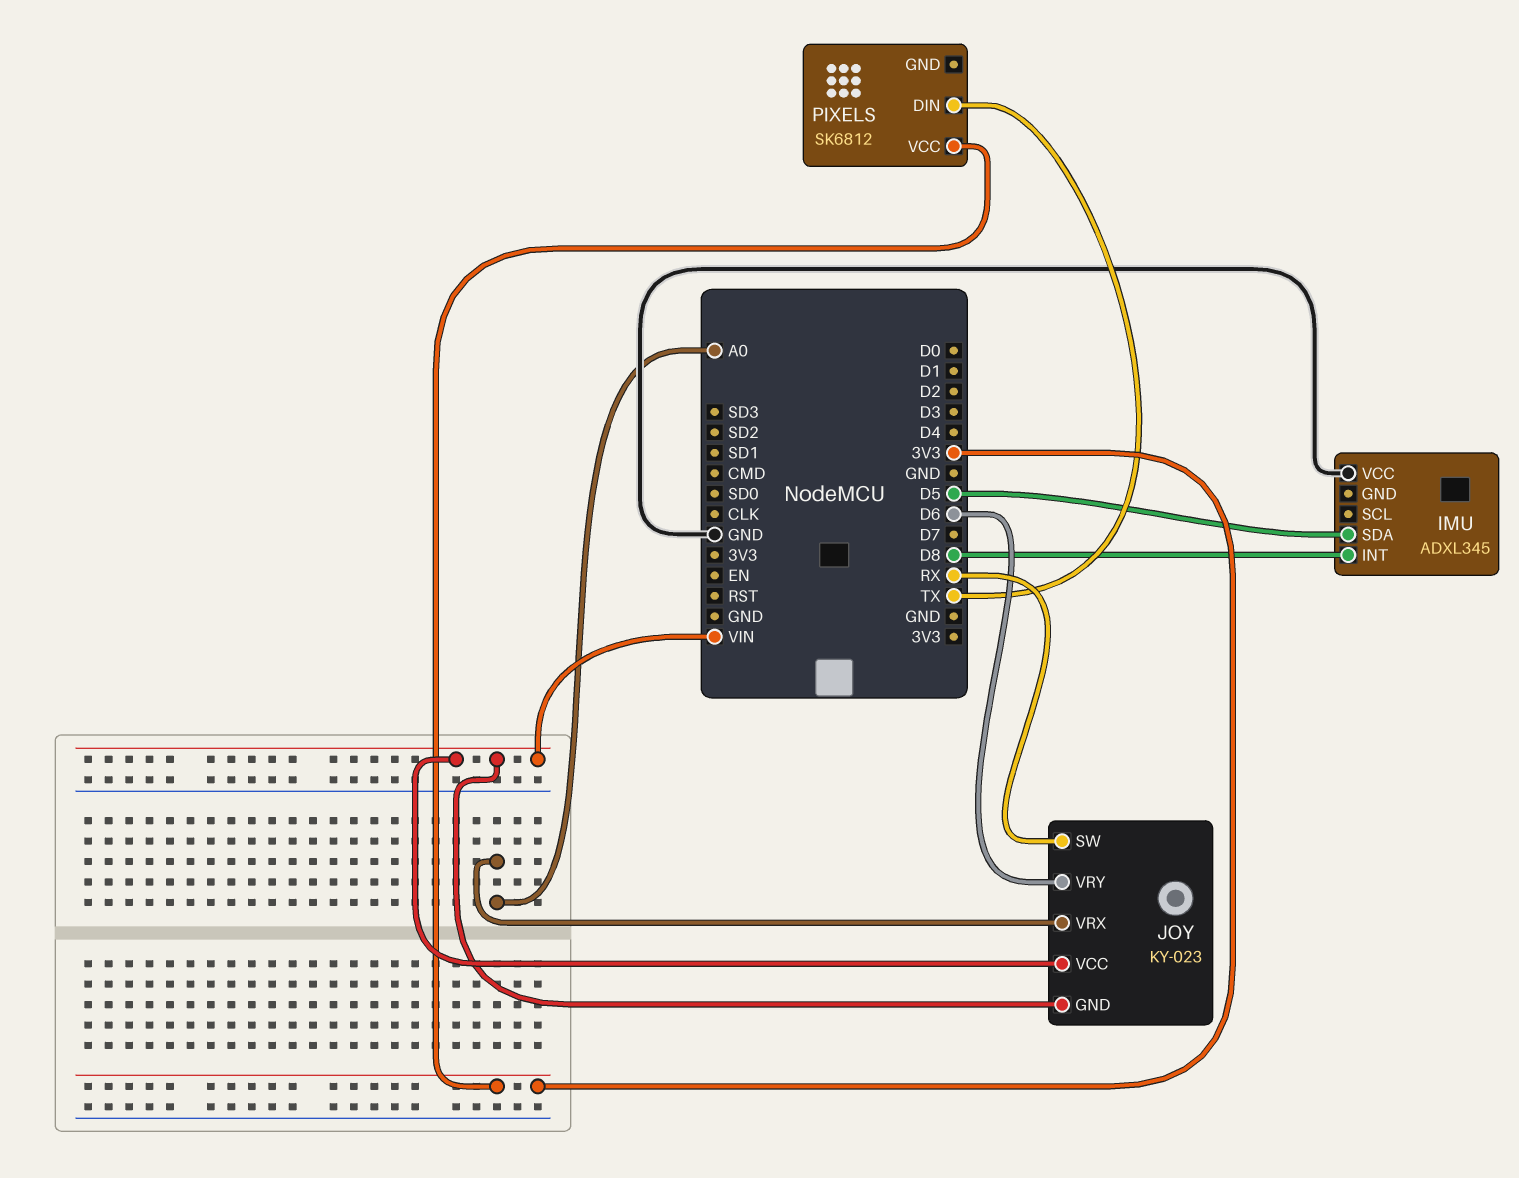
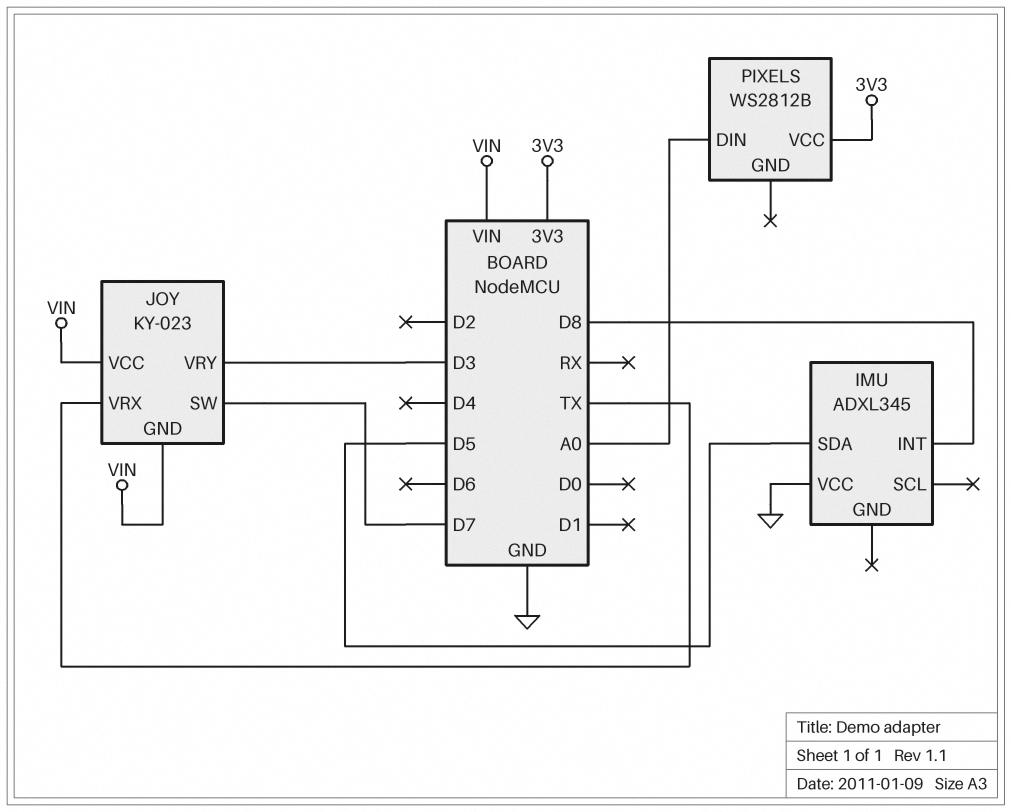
JOY pin SW: RX -> D7
JOY pin VRX: A0 -> TX
JOY pin VRY: D6 -> D3
PIXELS: SK6812 -> WS2812B
PIXELS pin DIN: TX -> A0

